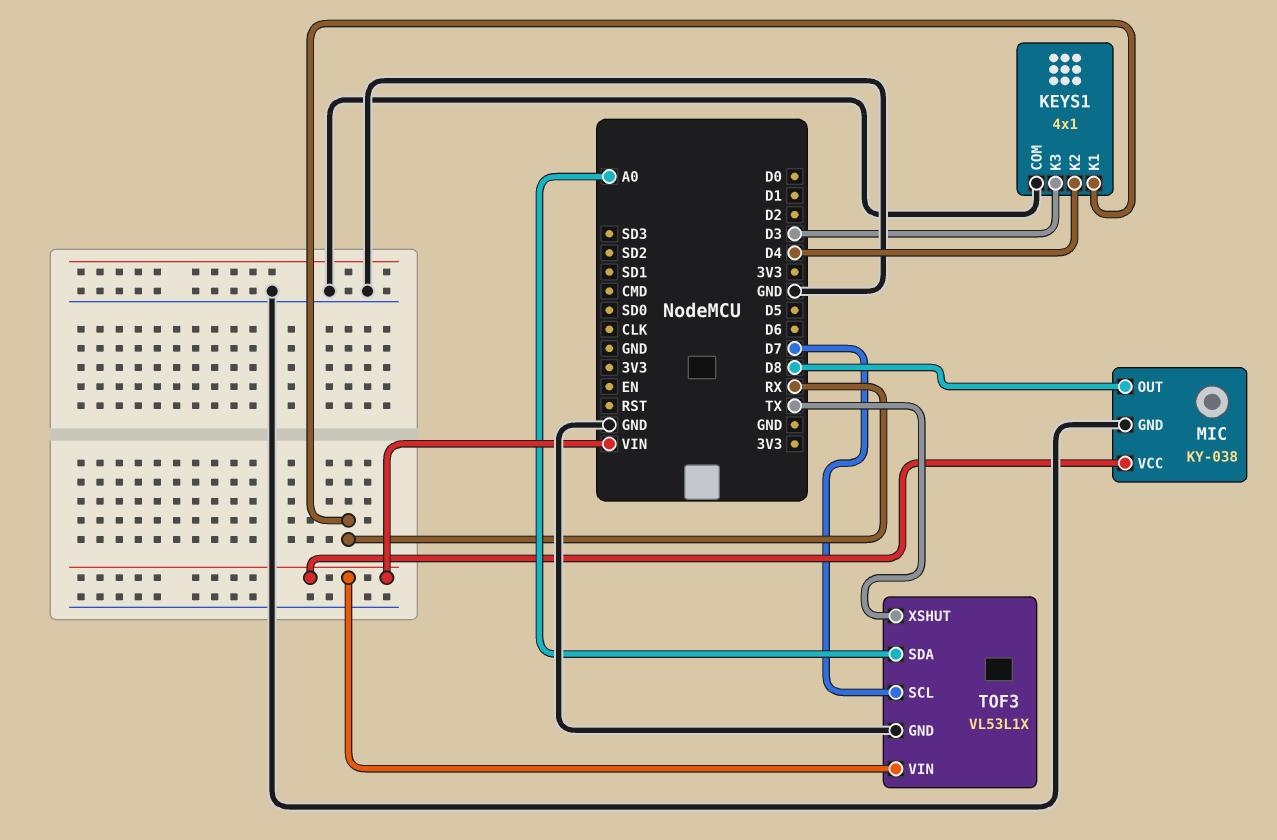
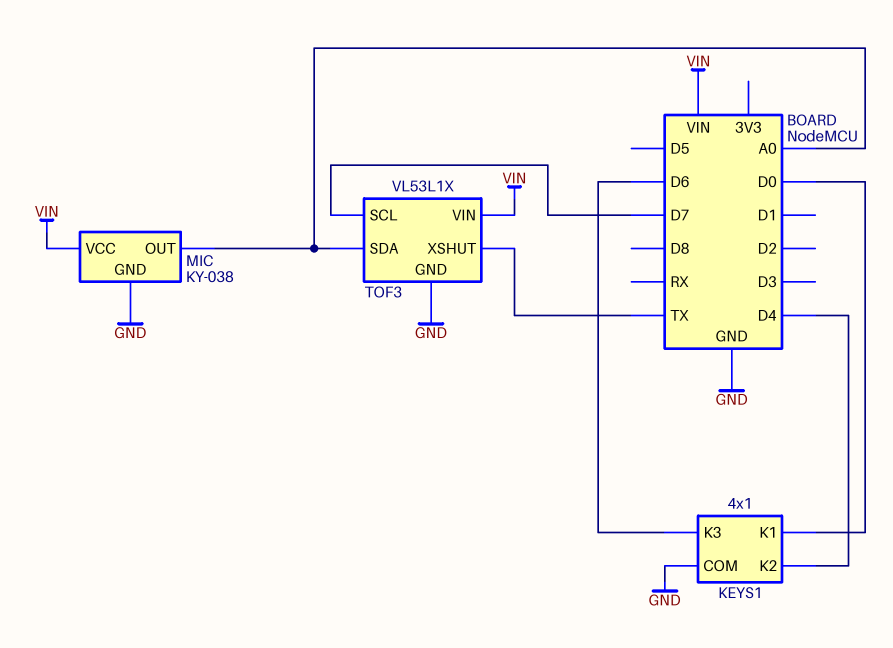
KEYS1 pin K1: RX -> D0
KEYS1 pin K3: D3 -> D6
MIC pin OUT: D8 -> A0

